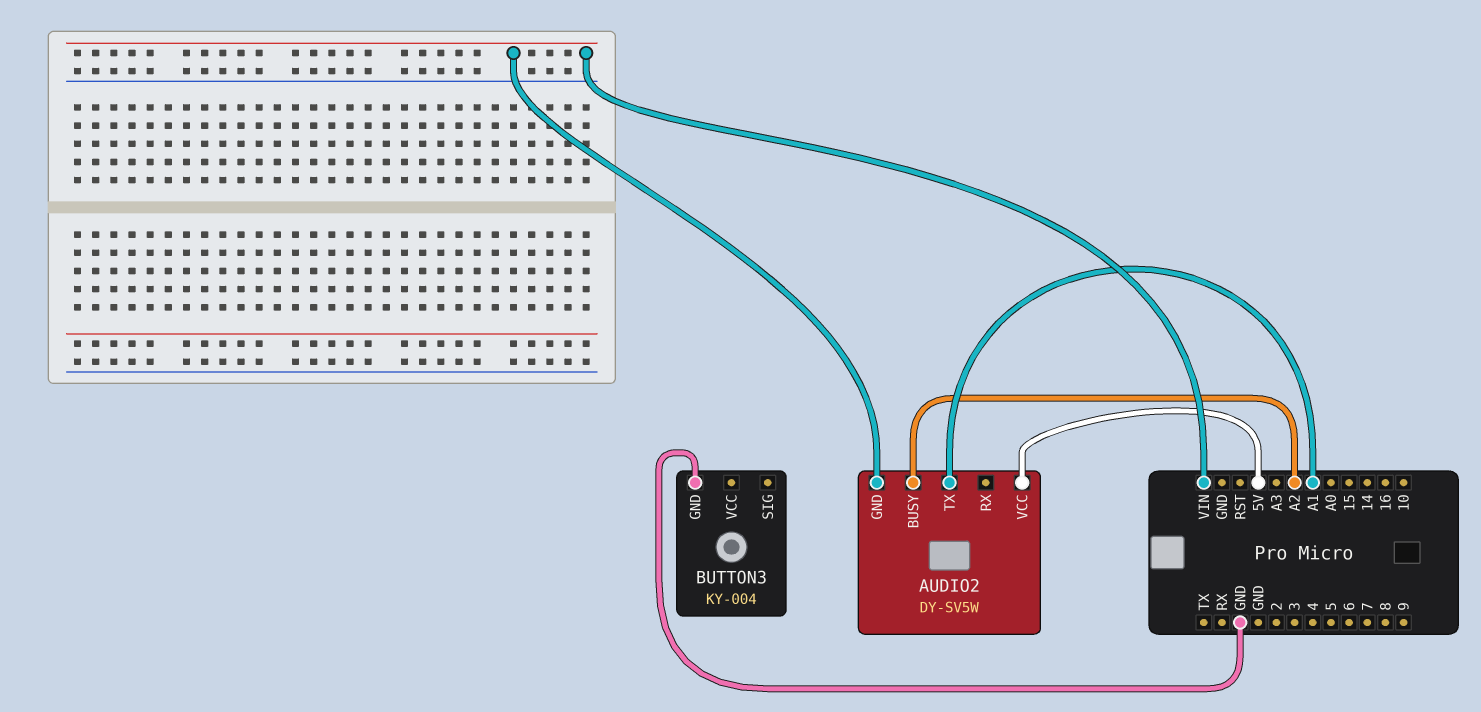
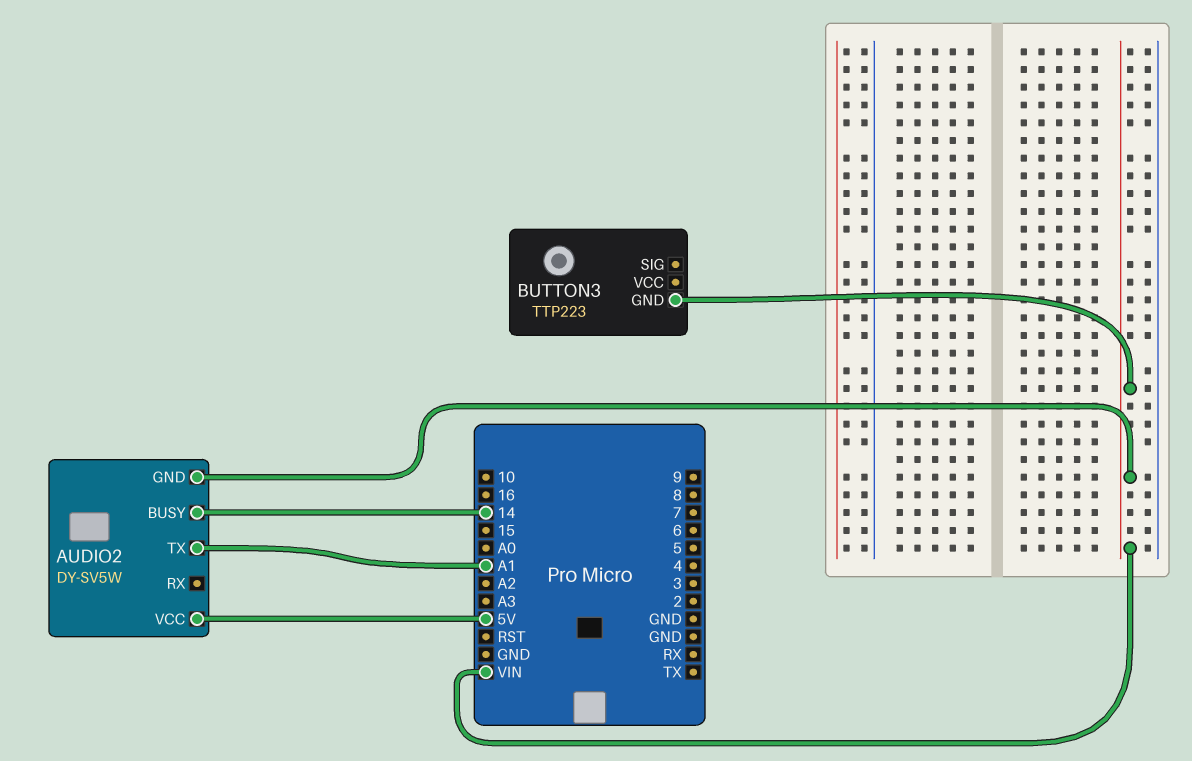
AUDIO2 pin BUSY: A2 -> 14
BUTTON3: KY-004 -> TTP223
BUTTON3 pin GND: GND -> VIN

